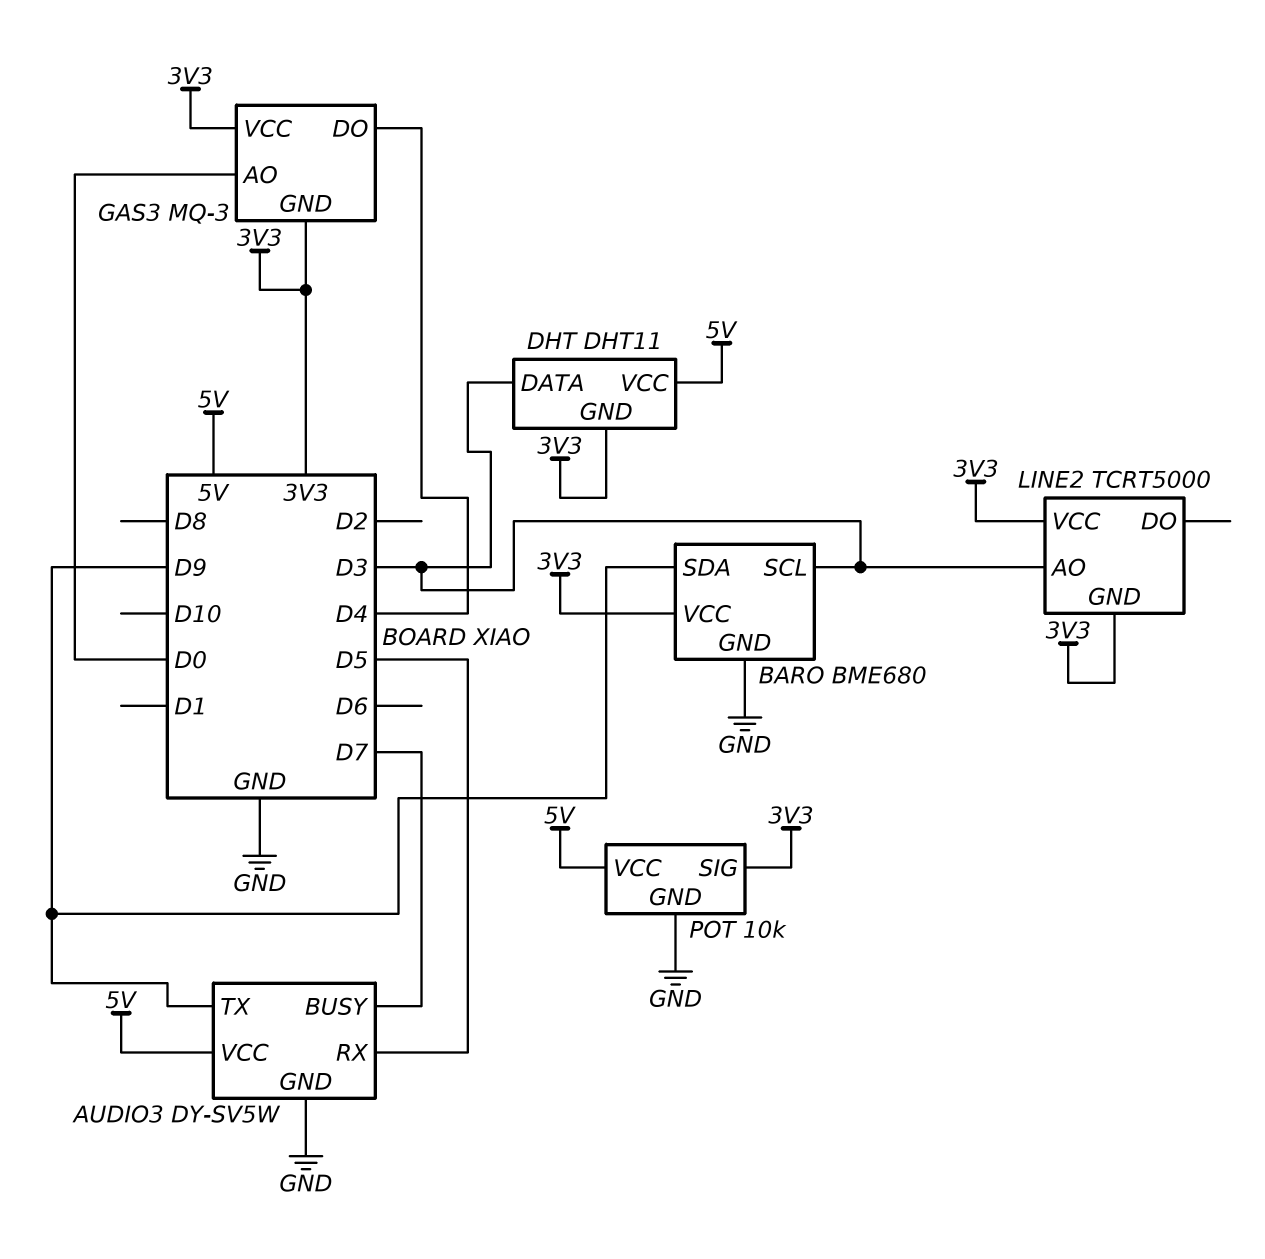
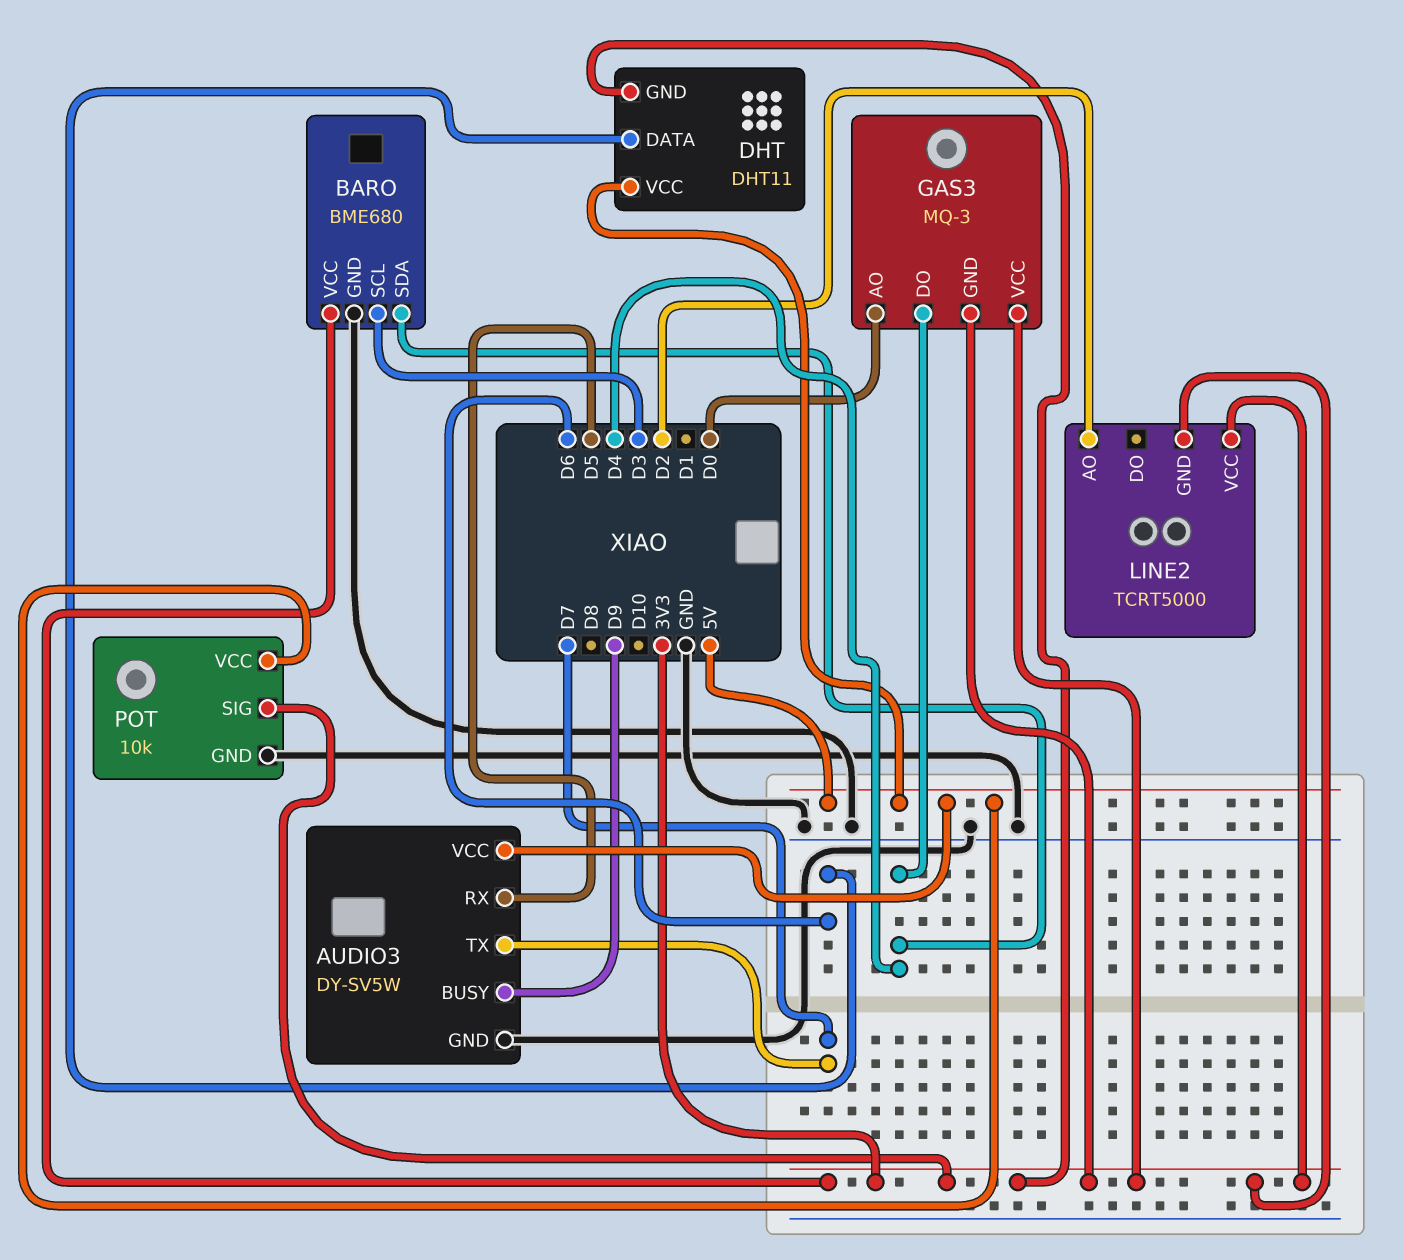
AUDIO3 pin BUSY: D7 -> D9
AUDIO3 pin TX: D9 -> D7
BARO pin SDA: D9 -> D4
DHT pin DATA: D3 -> D6
LINE2 pin AO: D3 -> D2

